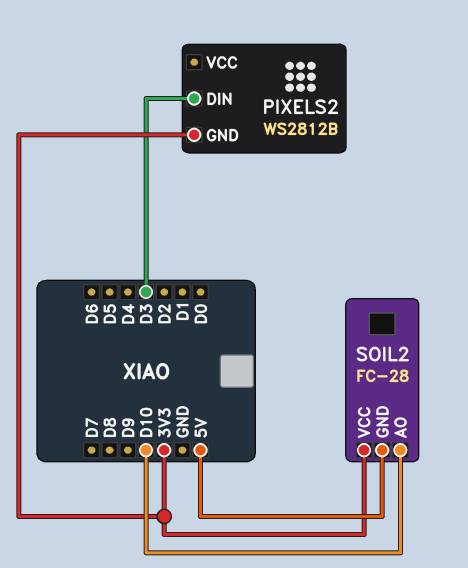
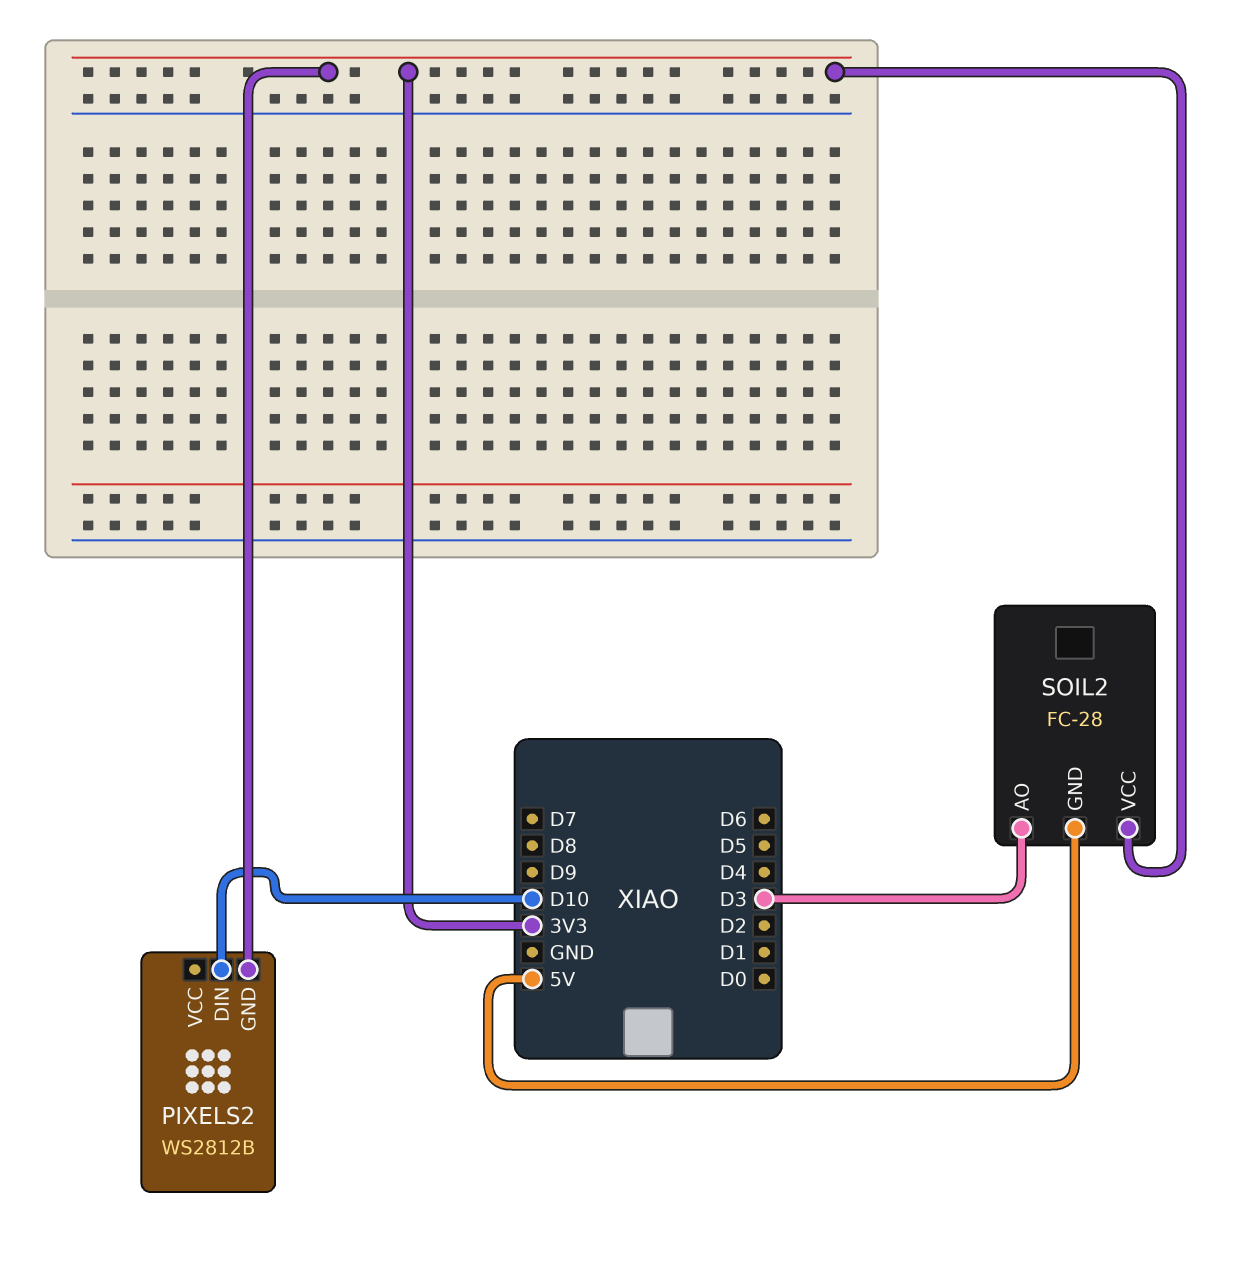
PIXELS2 pin DIN: D3 -> D10
SOIL2 pin AO: D10 -> D3

